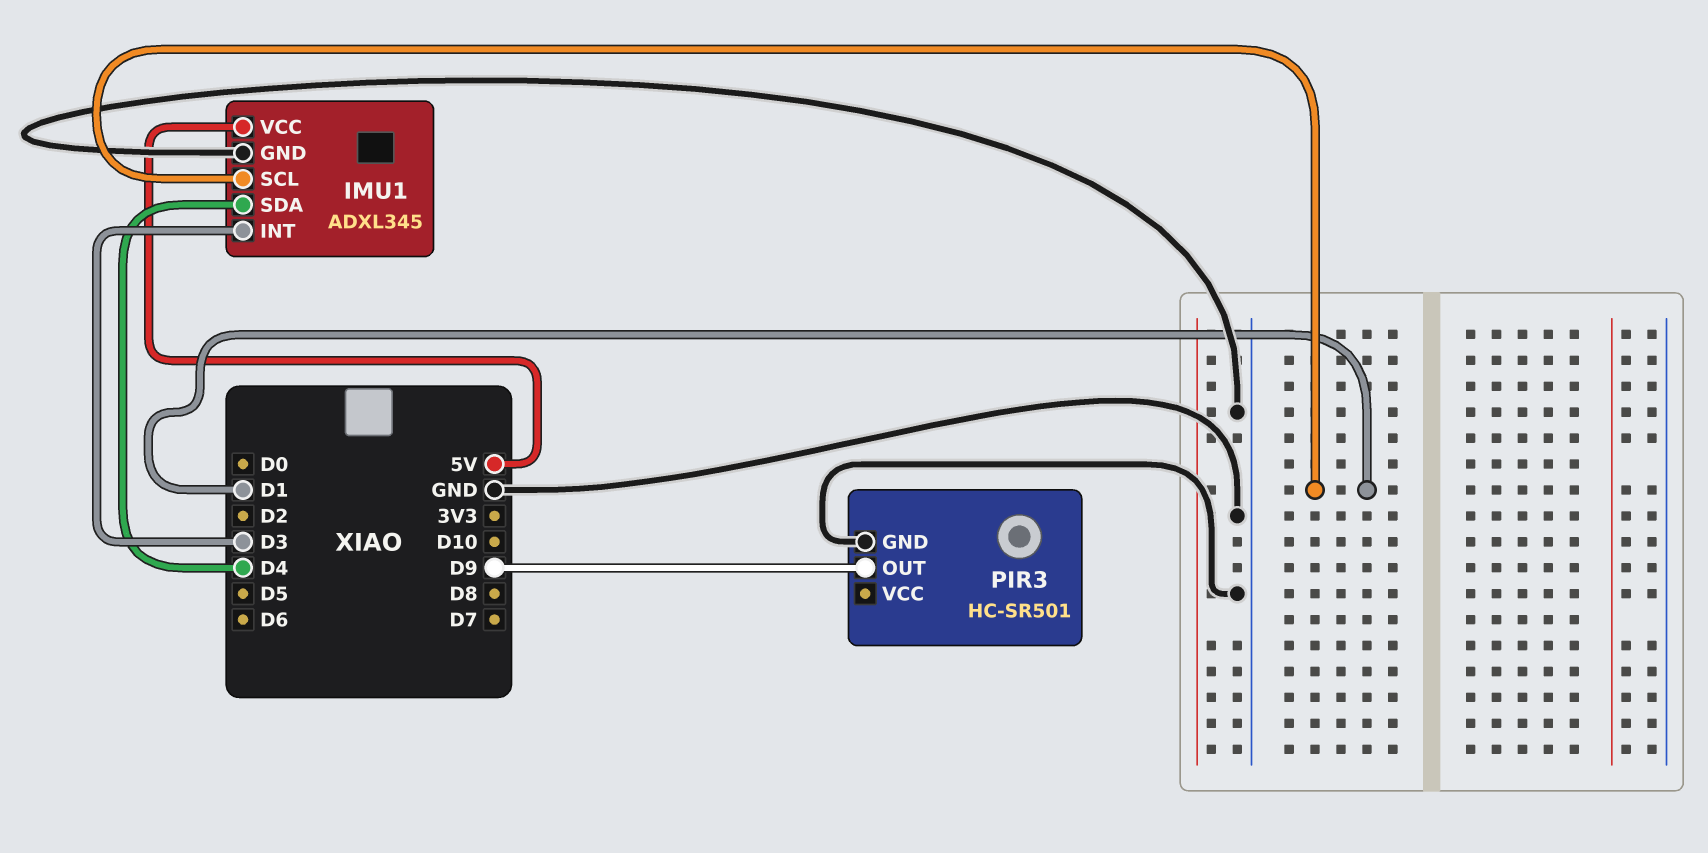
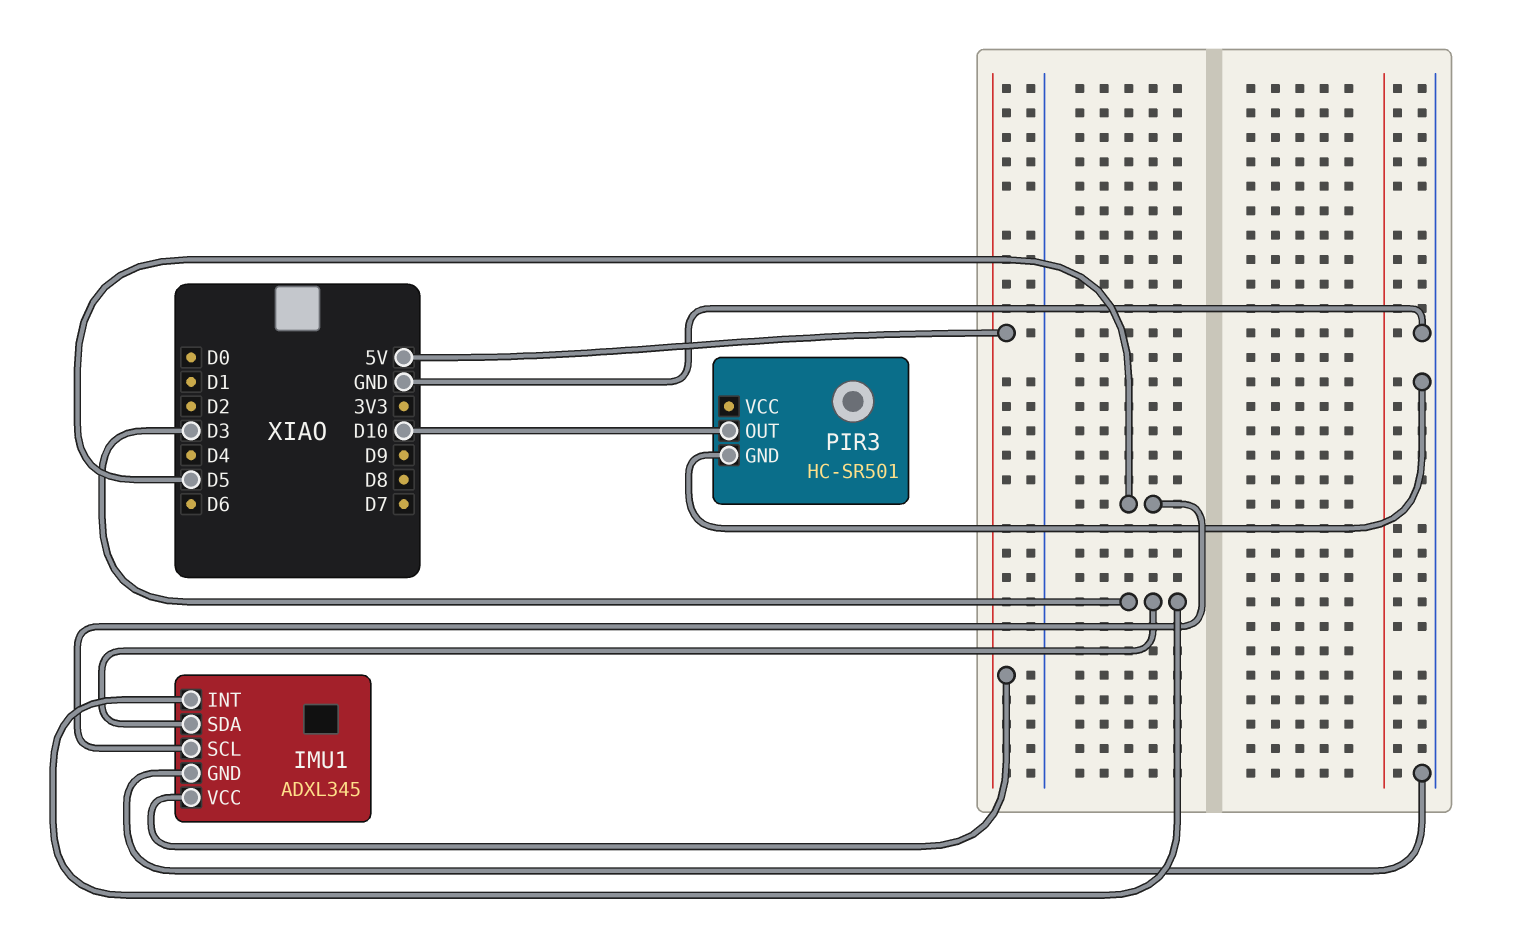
IMU1 pin SCL: D1 -> D5
IMU1 pin SDA: D4 -> D3
PIR3 pin OUT: D9 -> D10

